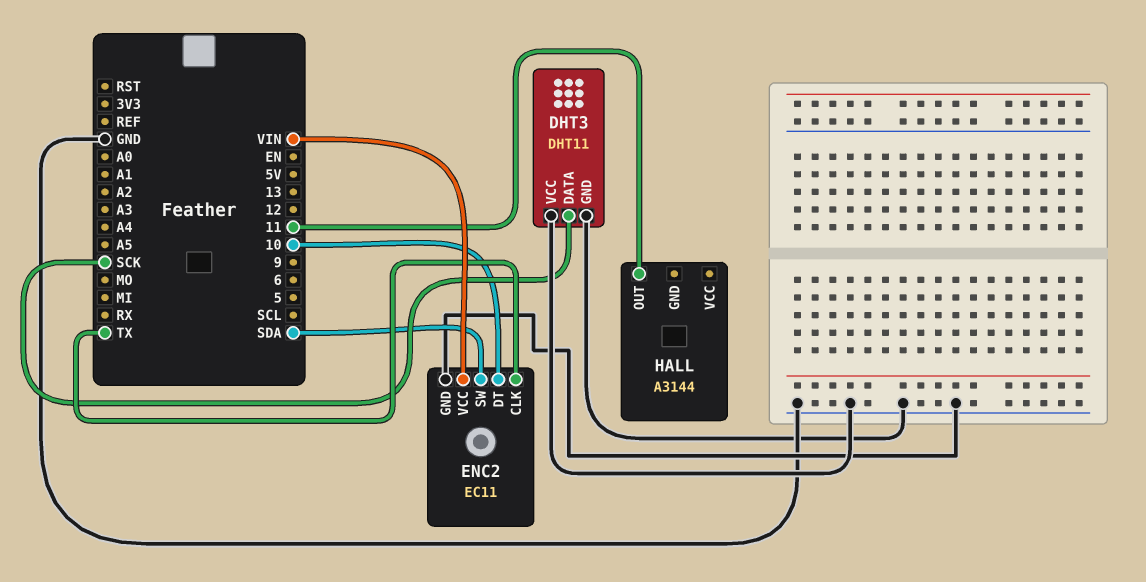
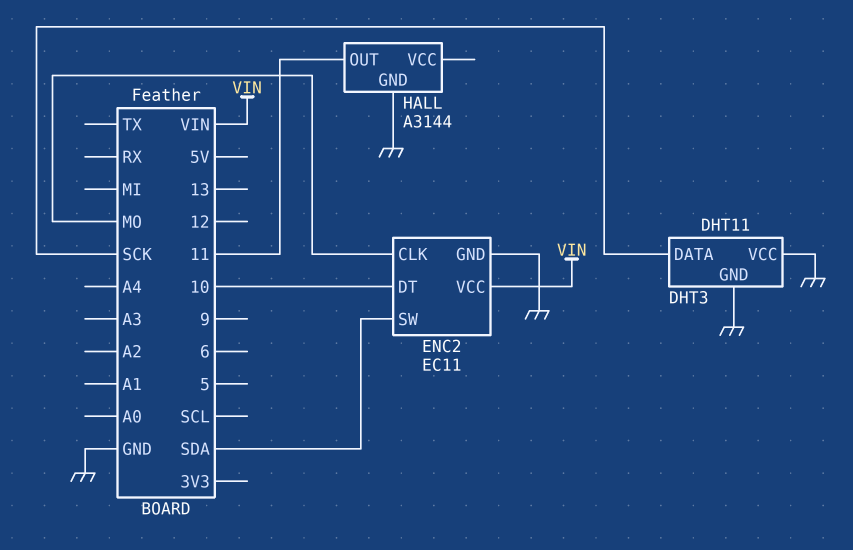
ENC2 pin CLK: TX -> MO
HALL pin GND: none -> GND

